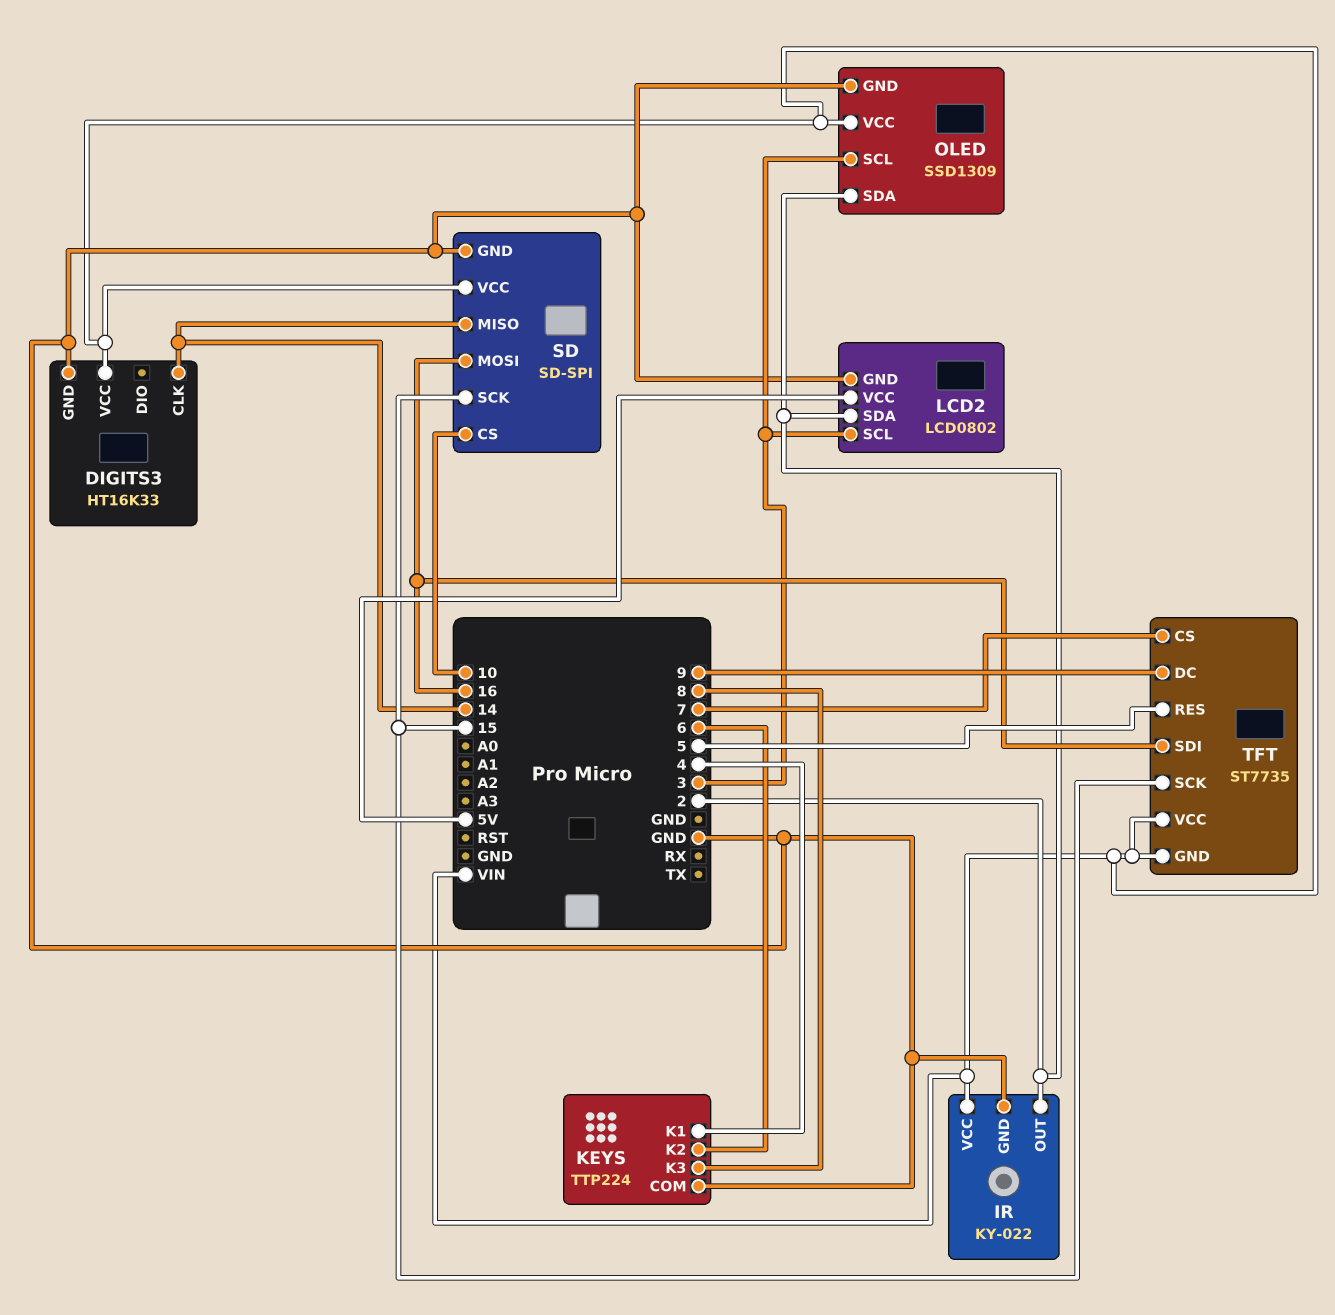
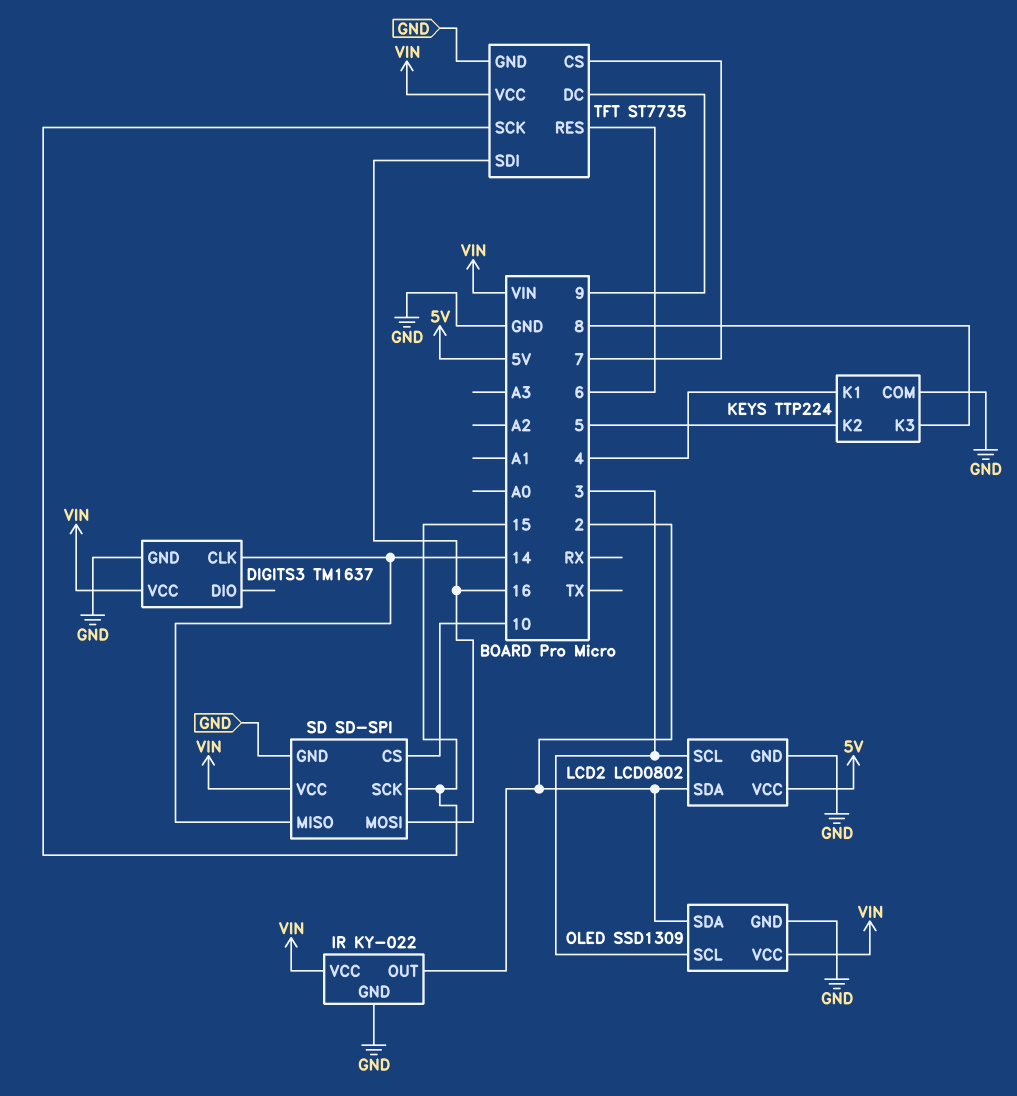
DIGITS3: HT16K33 -> TM1637
KEYS pin K2: 6 -> 5
TFT pin GND: VIN -> GND
TFT pin RES: 5 -> 6

